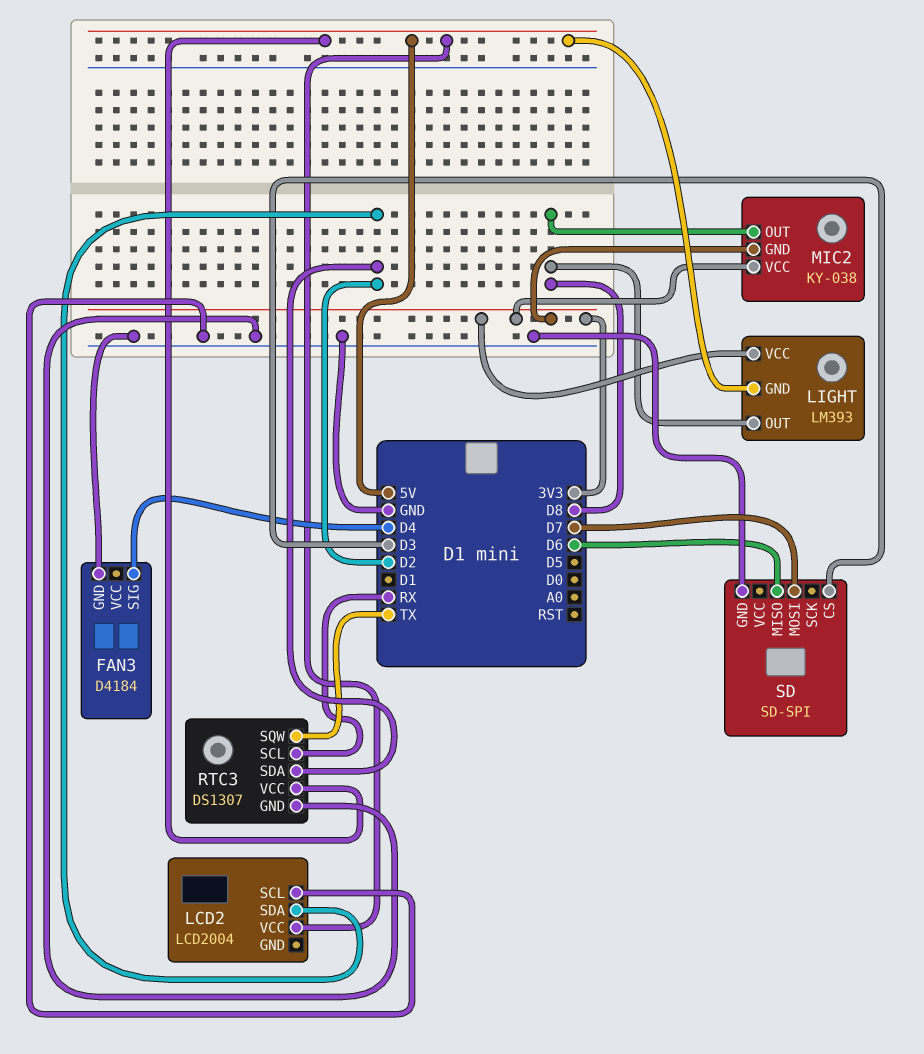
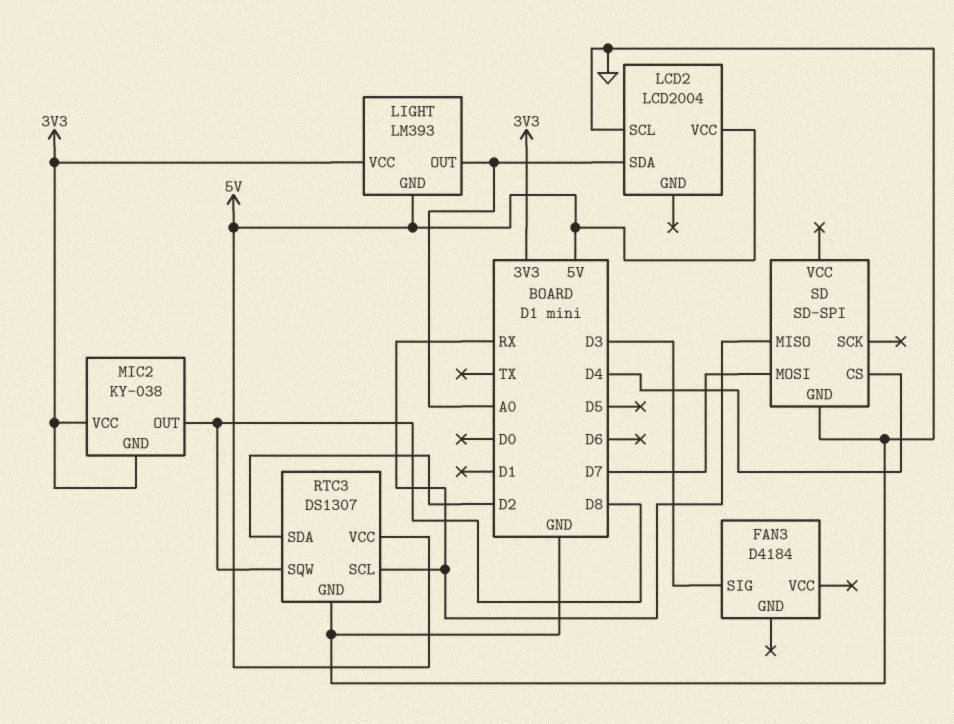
FAN3 pin GND: GND -> none
FAN3 pin SIG: D4 -> D3
LCD2 pin SDA: D2 -> A0
LIGHT pin OUT: D8 -> A0
RTC3 pin SQW: TX -> D8
SD pin CS: D3 -> D4
SD pin MISO: D6 -> RX

